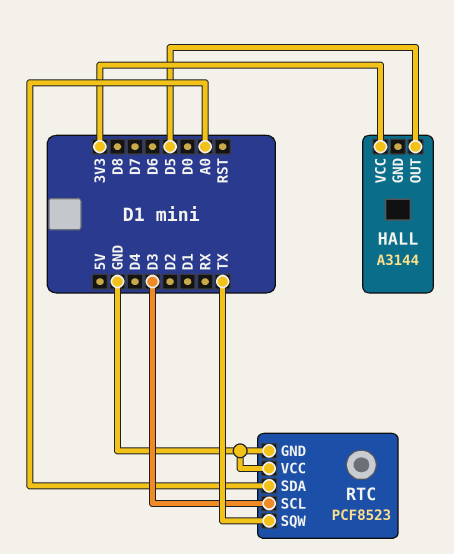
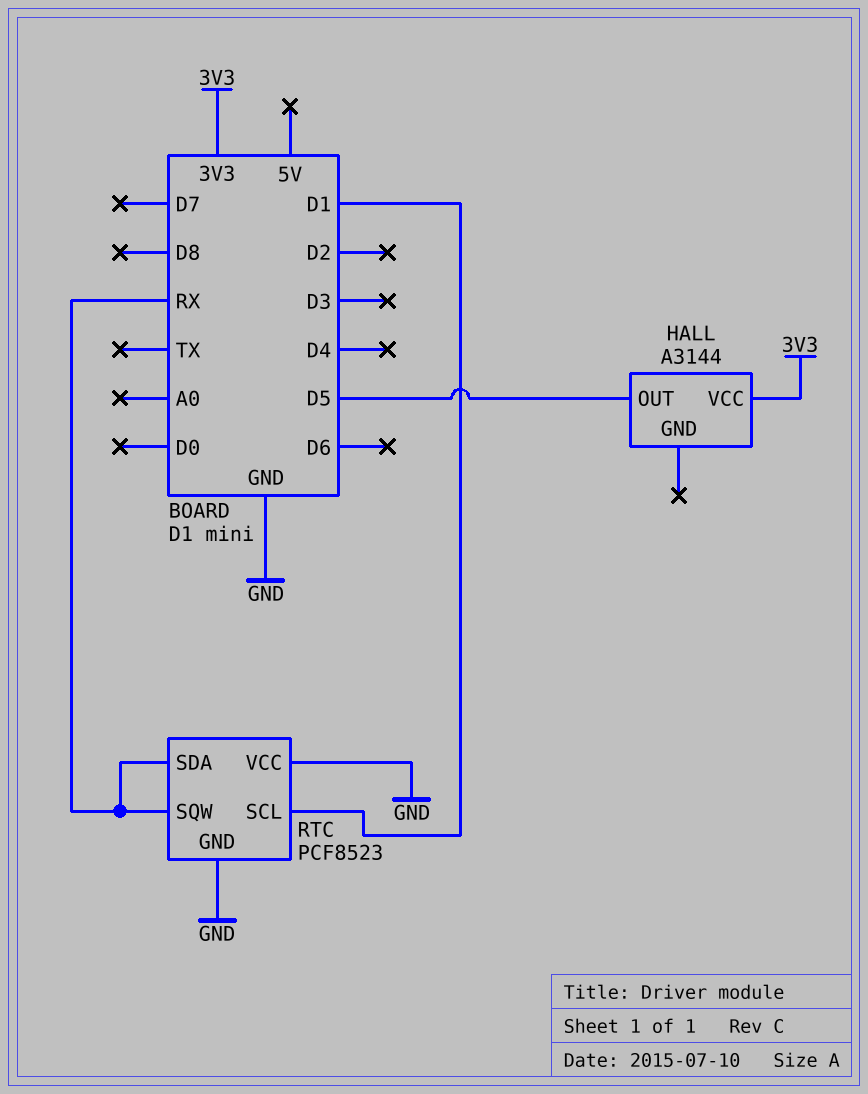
RTC pin SCL: D3 -> D1
RTC pin SDA: A0 -> RX
RTC pin SQW: TX -> RX

